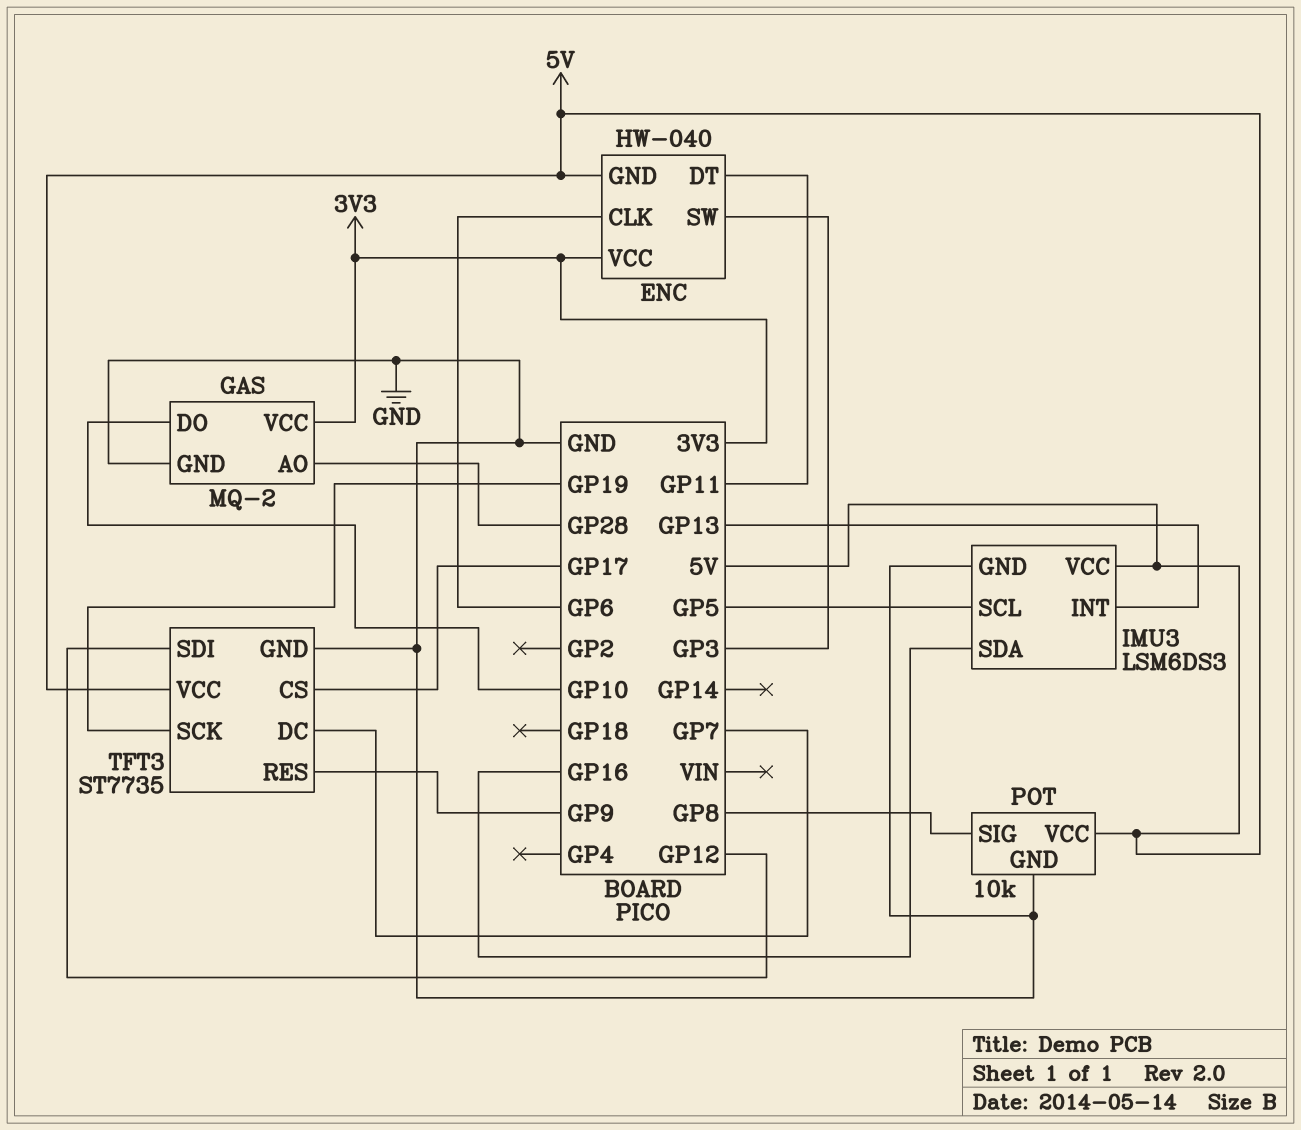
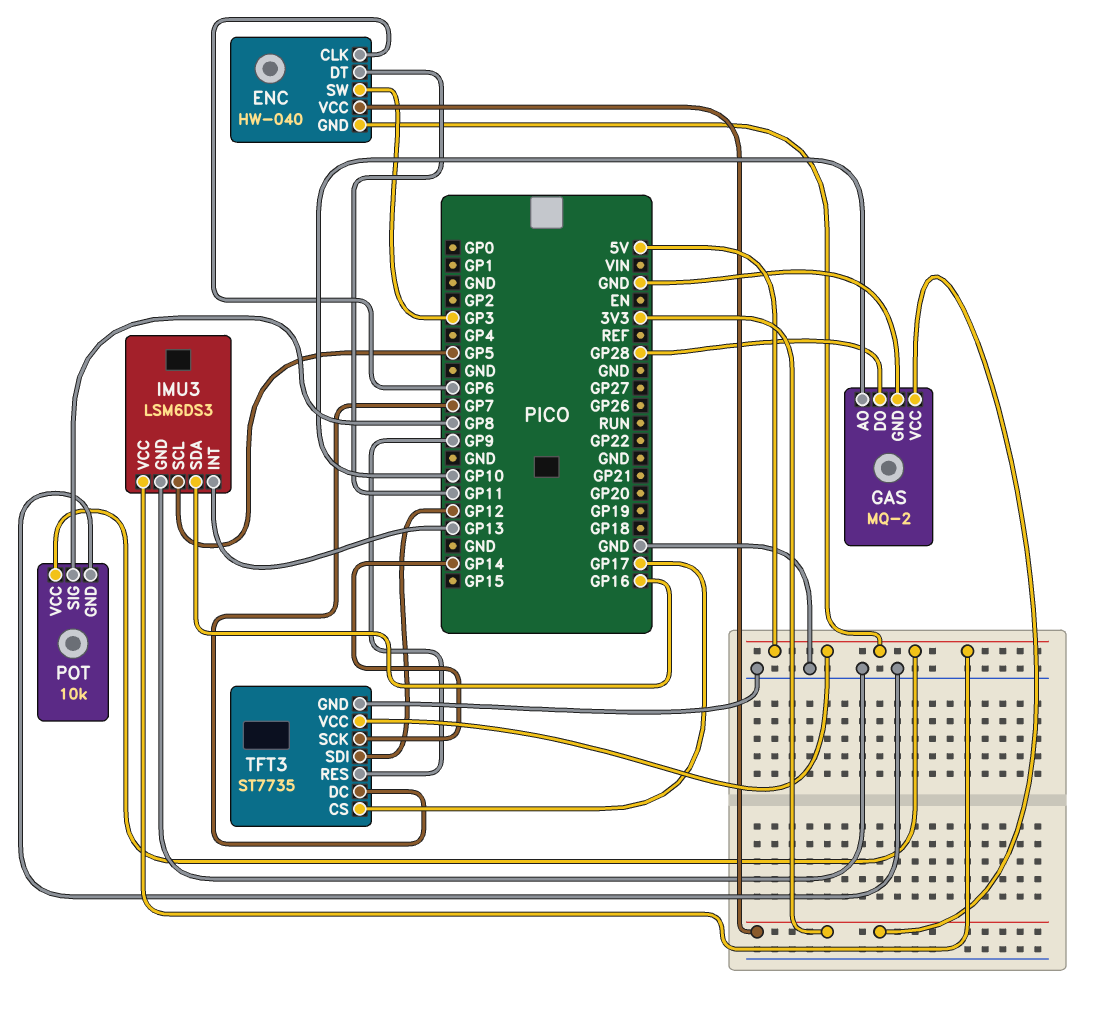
GAS pin AO: GP28 -> GP10
GAS pin DO: GP10 -> GP28
TFT3 pin SCK: GP19 -> GP14

